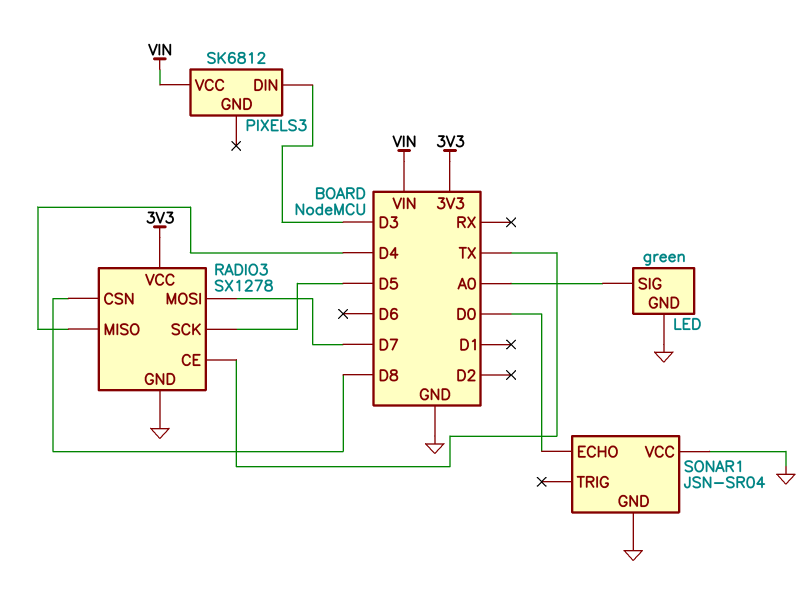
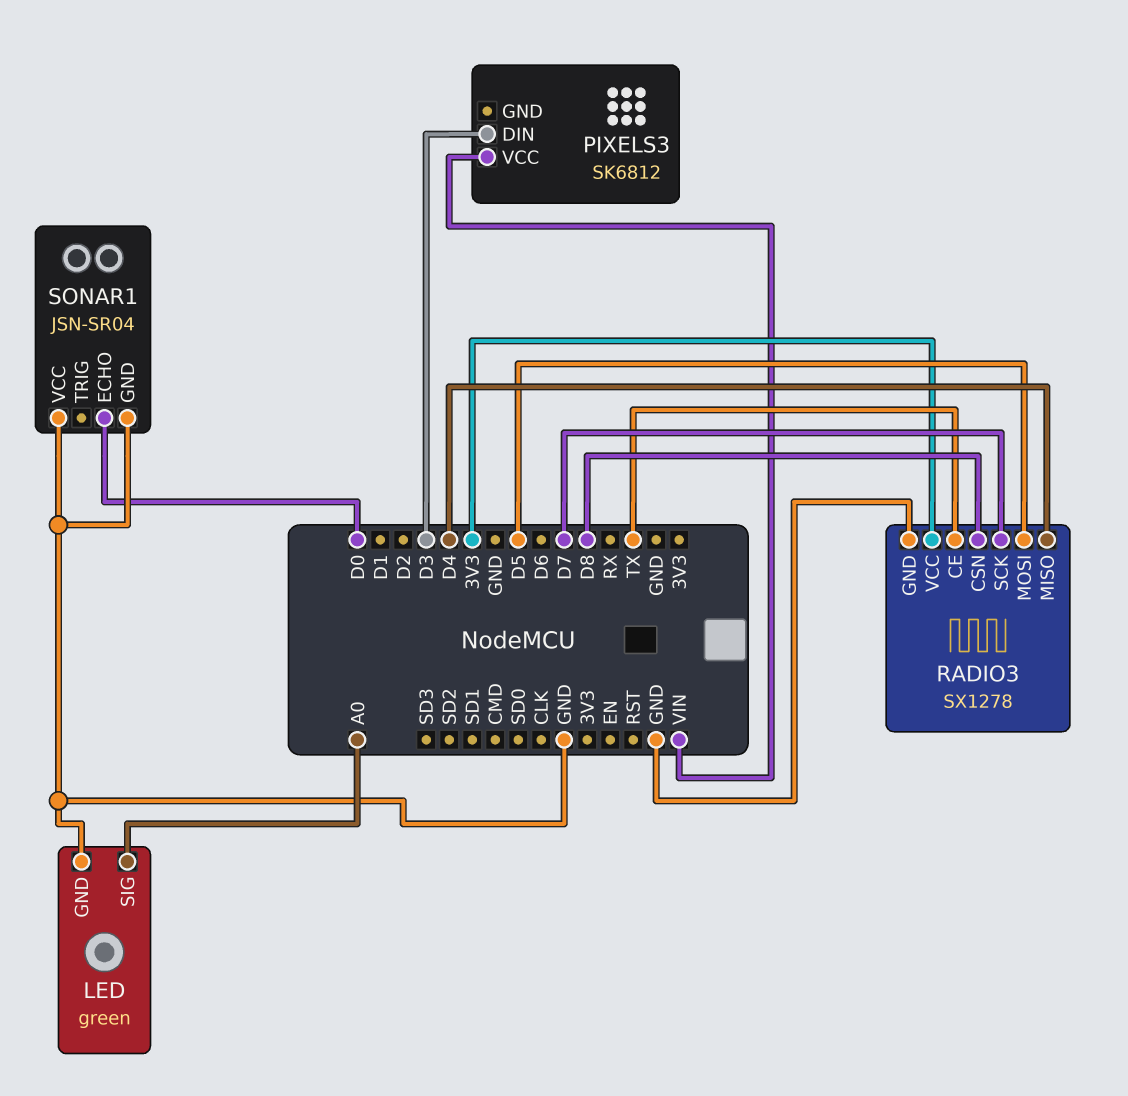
RADIO3 pin MOSI: D7 -> D5
RADIO3 pin SCK: D5 -> D7

